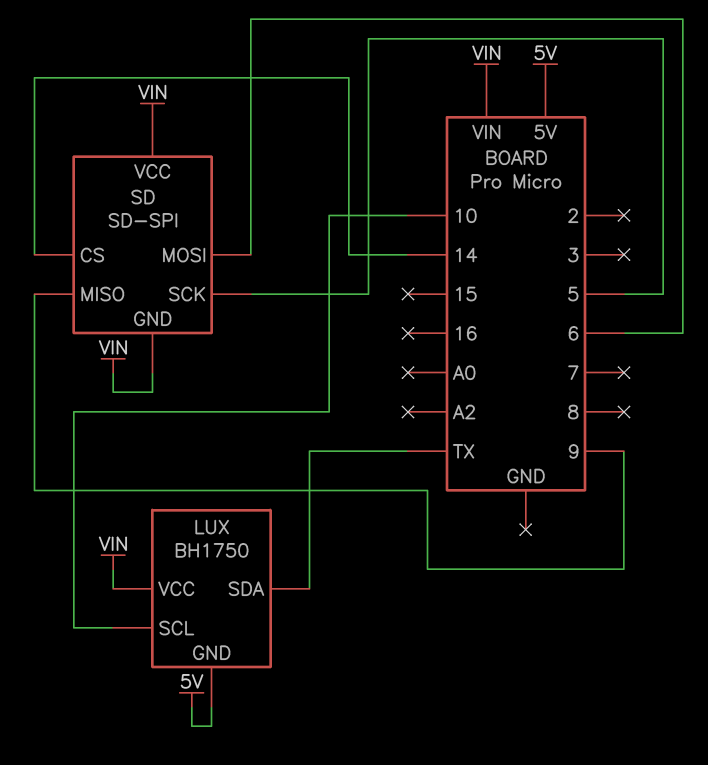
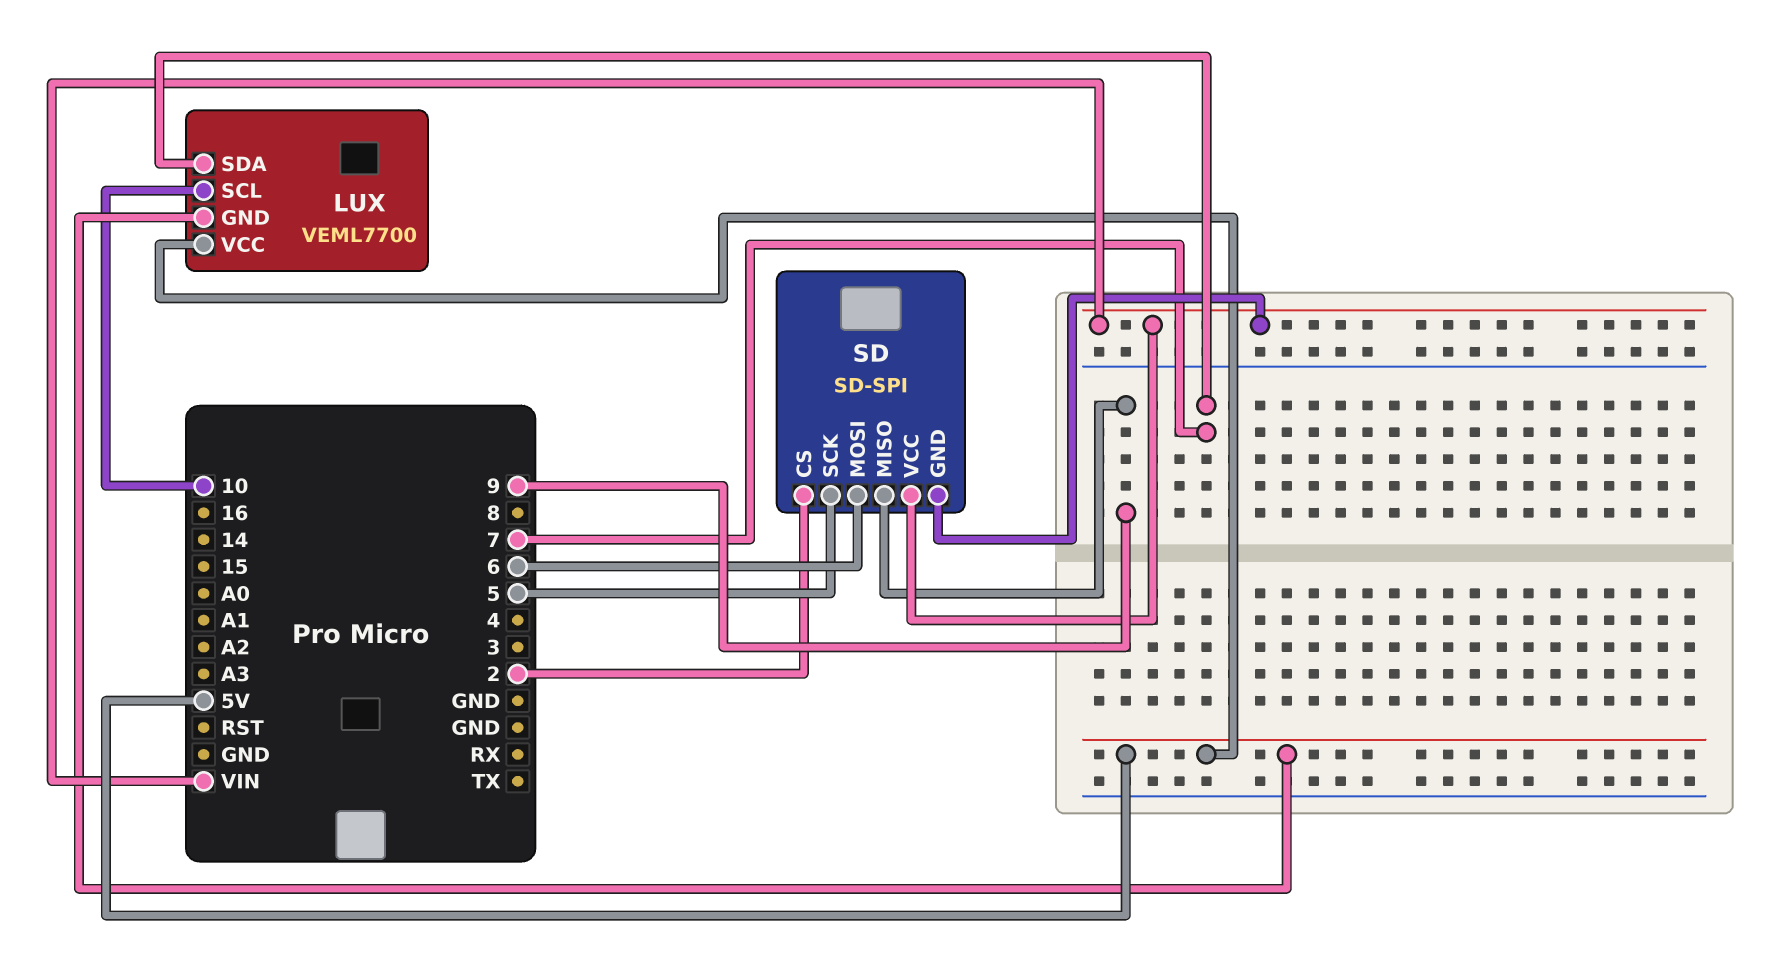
LUX: BH1750 -> VEML7700
LUX pin SDA: TX -> 7
LUX pin VCC: VIN -> 5V
SD pin CS: 14 -> 2

